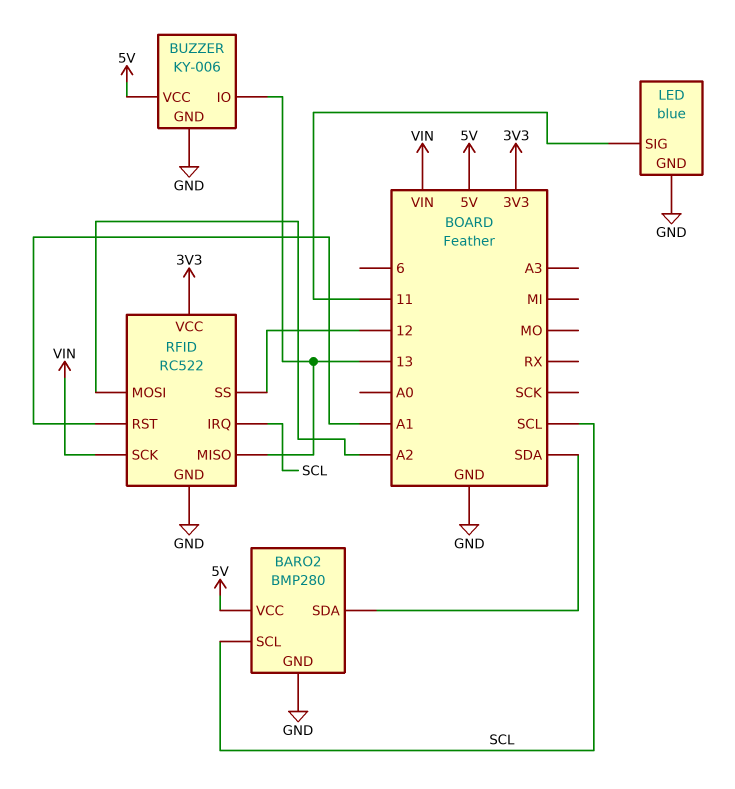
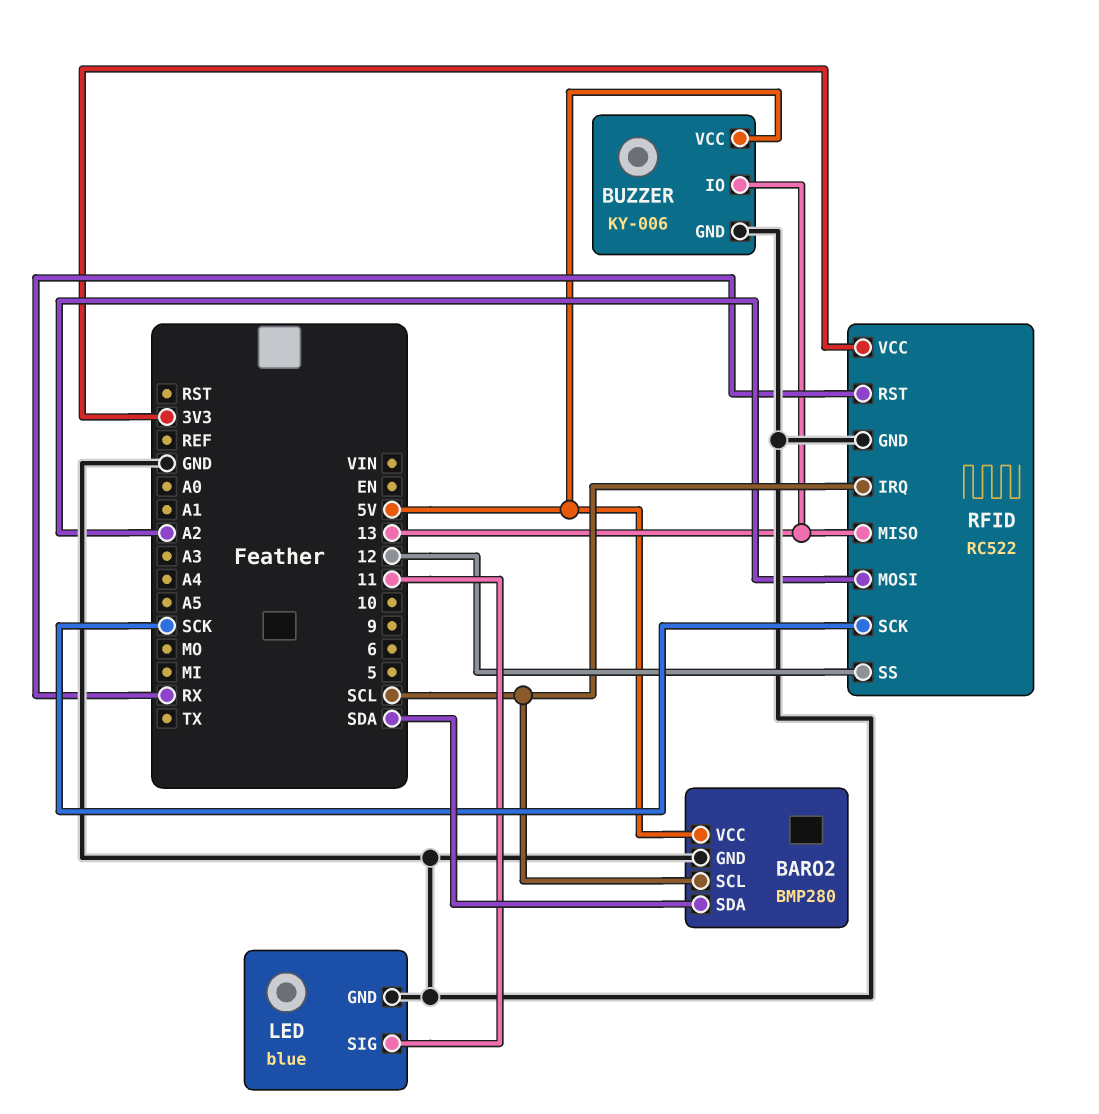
RFID pin RST: A1 -> RX
RFID pin SCK: VIN -> SCK

